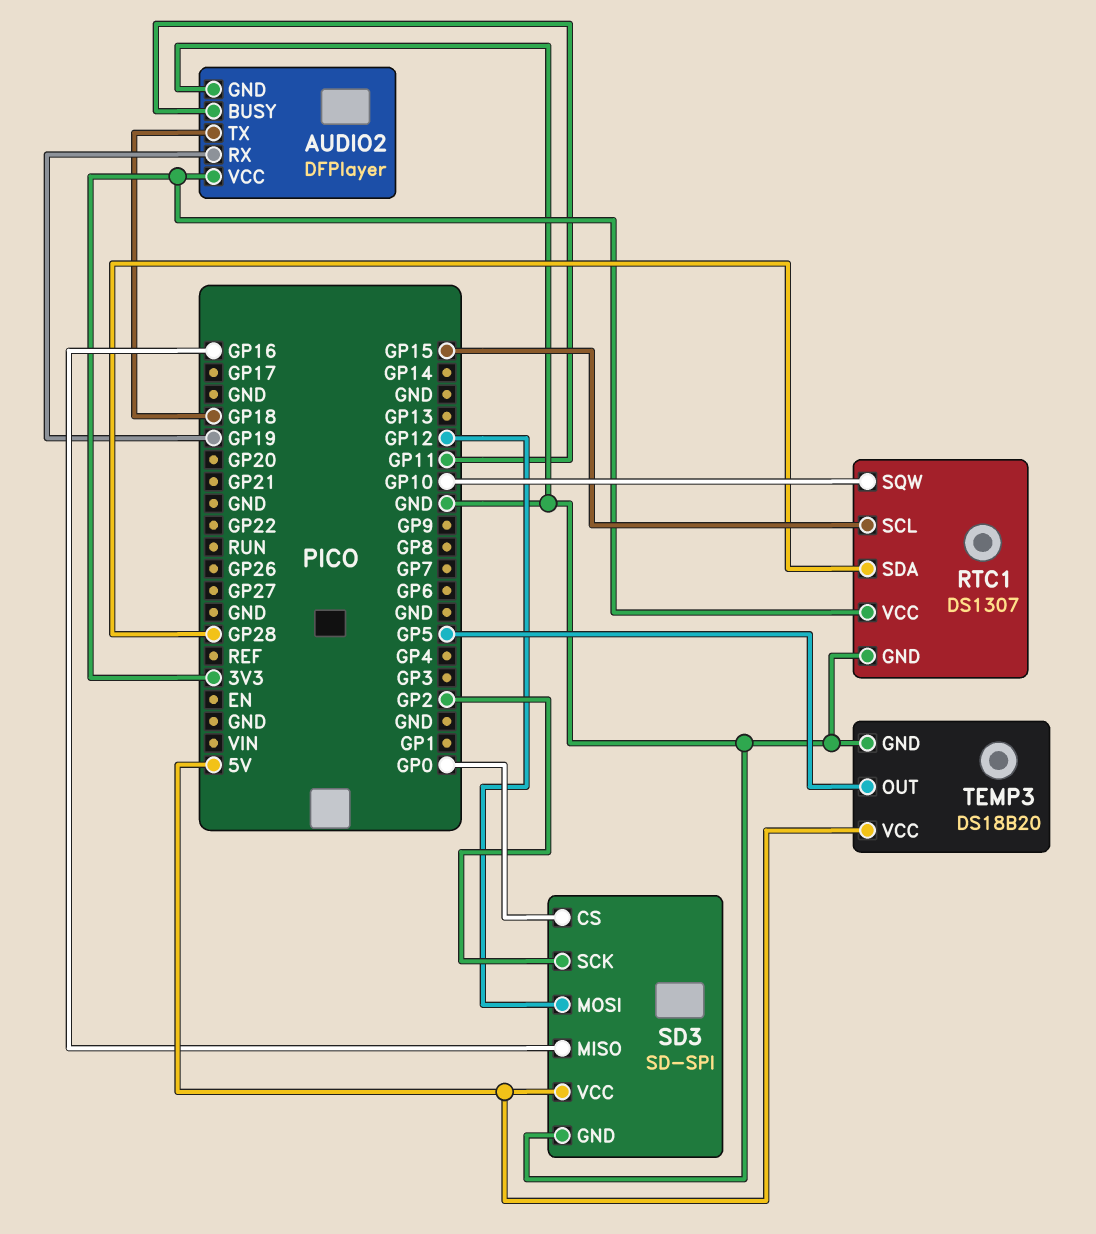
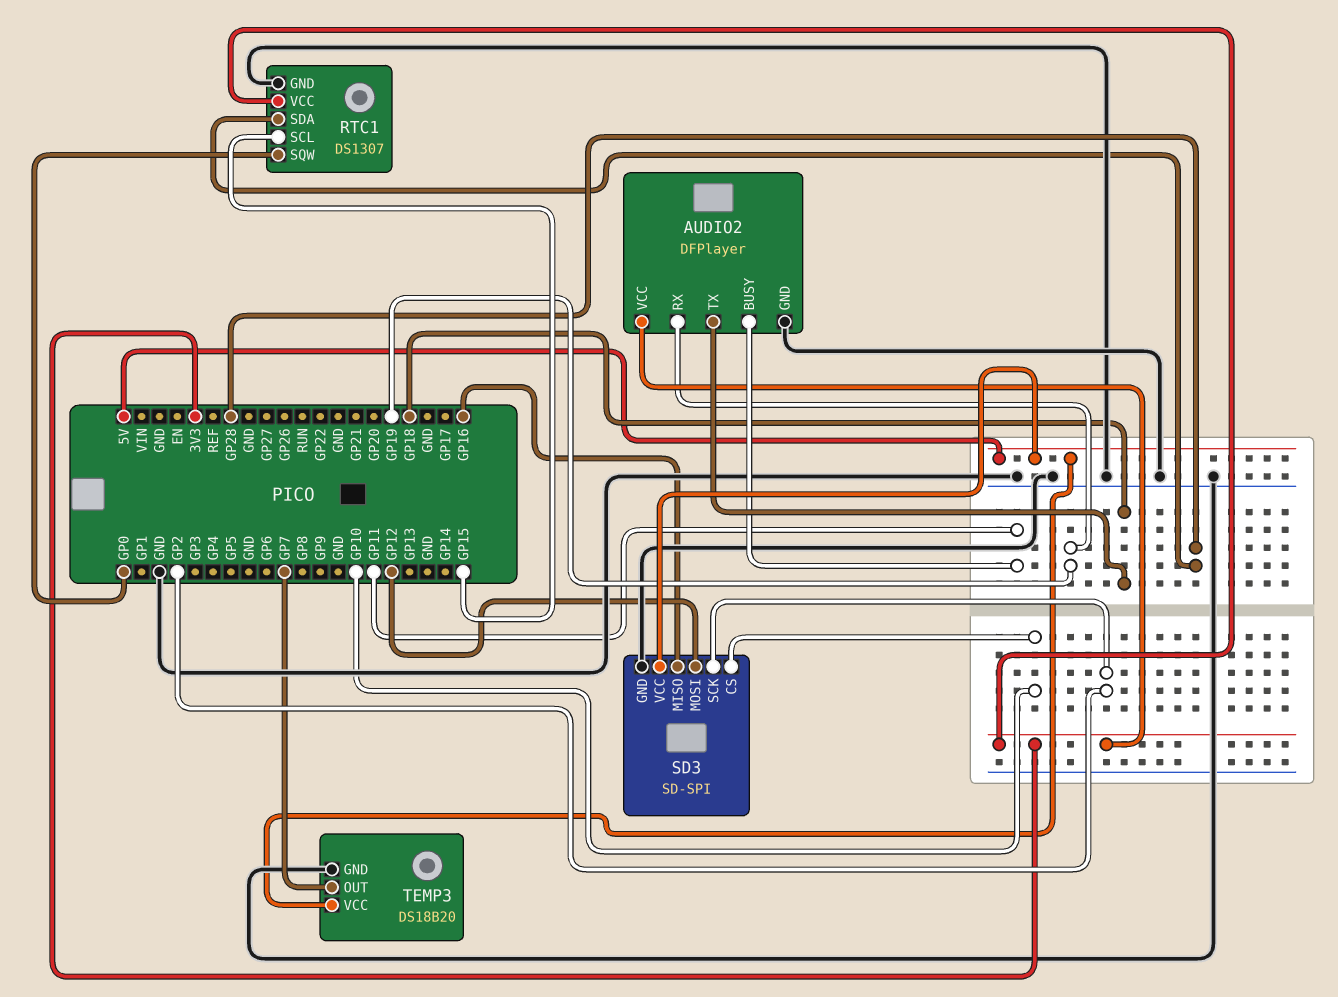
RTC1 pin SQW: GP10 -> GP0
SD3 pin CS: GP0 -> GP10
TEMP3 pin OUT: GP5 -> GP7

